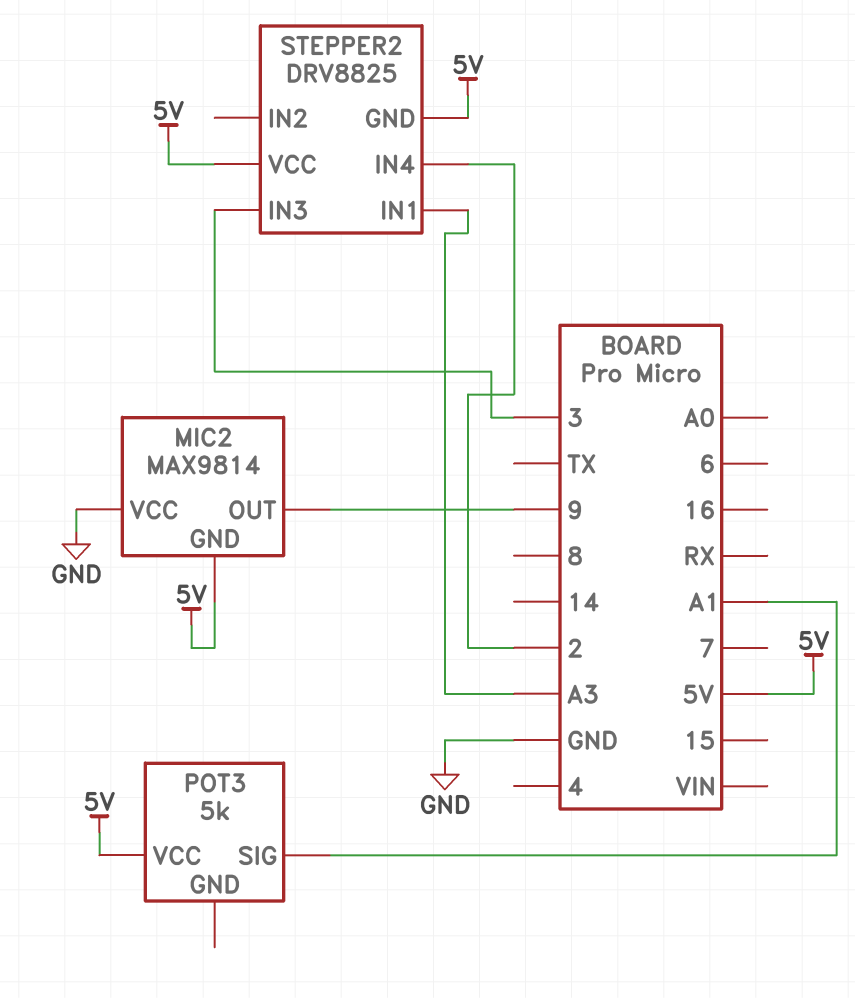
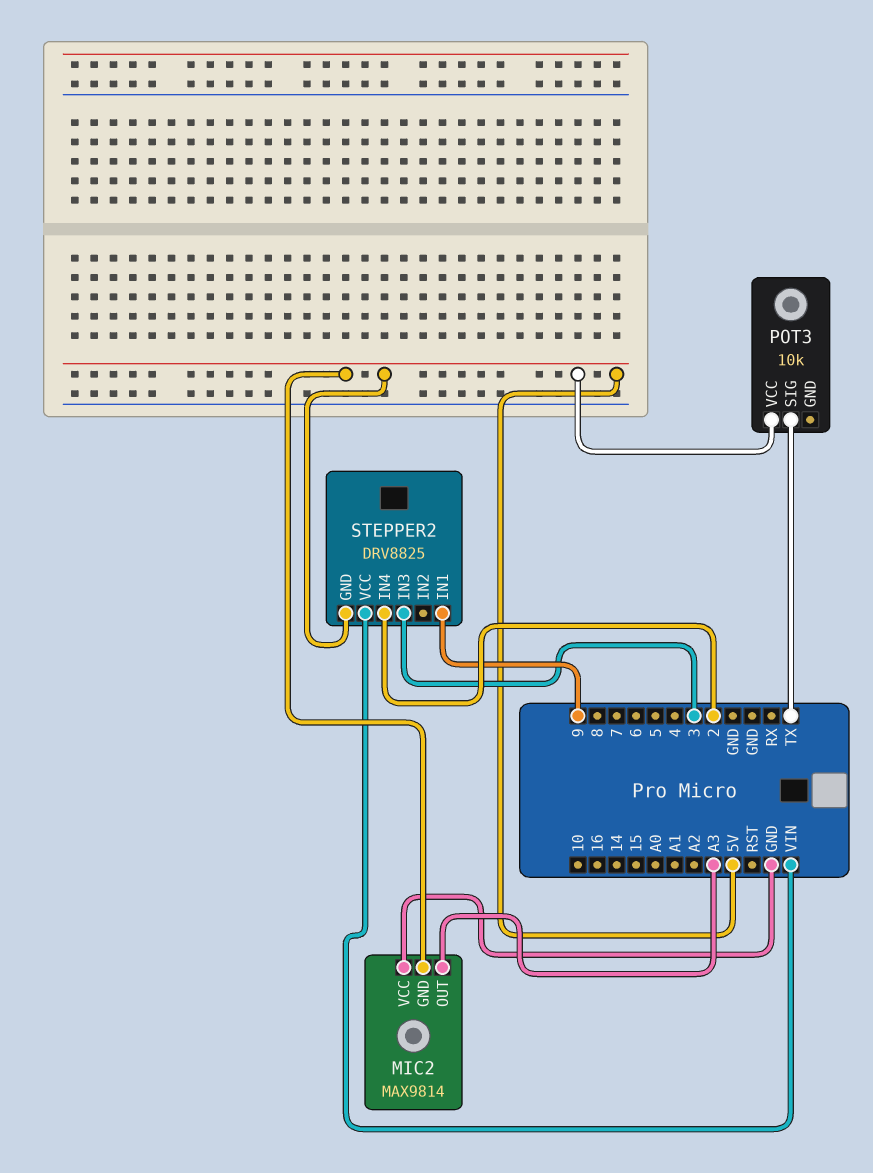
MIC2 pin OUT: 9 -> A3
POT3: 5k -> 10k
POT3 pin SIG: A1 -> TX
STEPPER2 pin IN1: A3 -> 9
STEPPER2 pin VCC: 5V -> VIN

